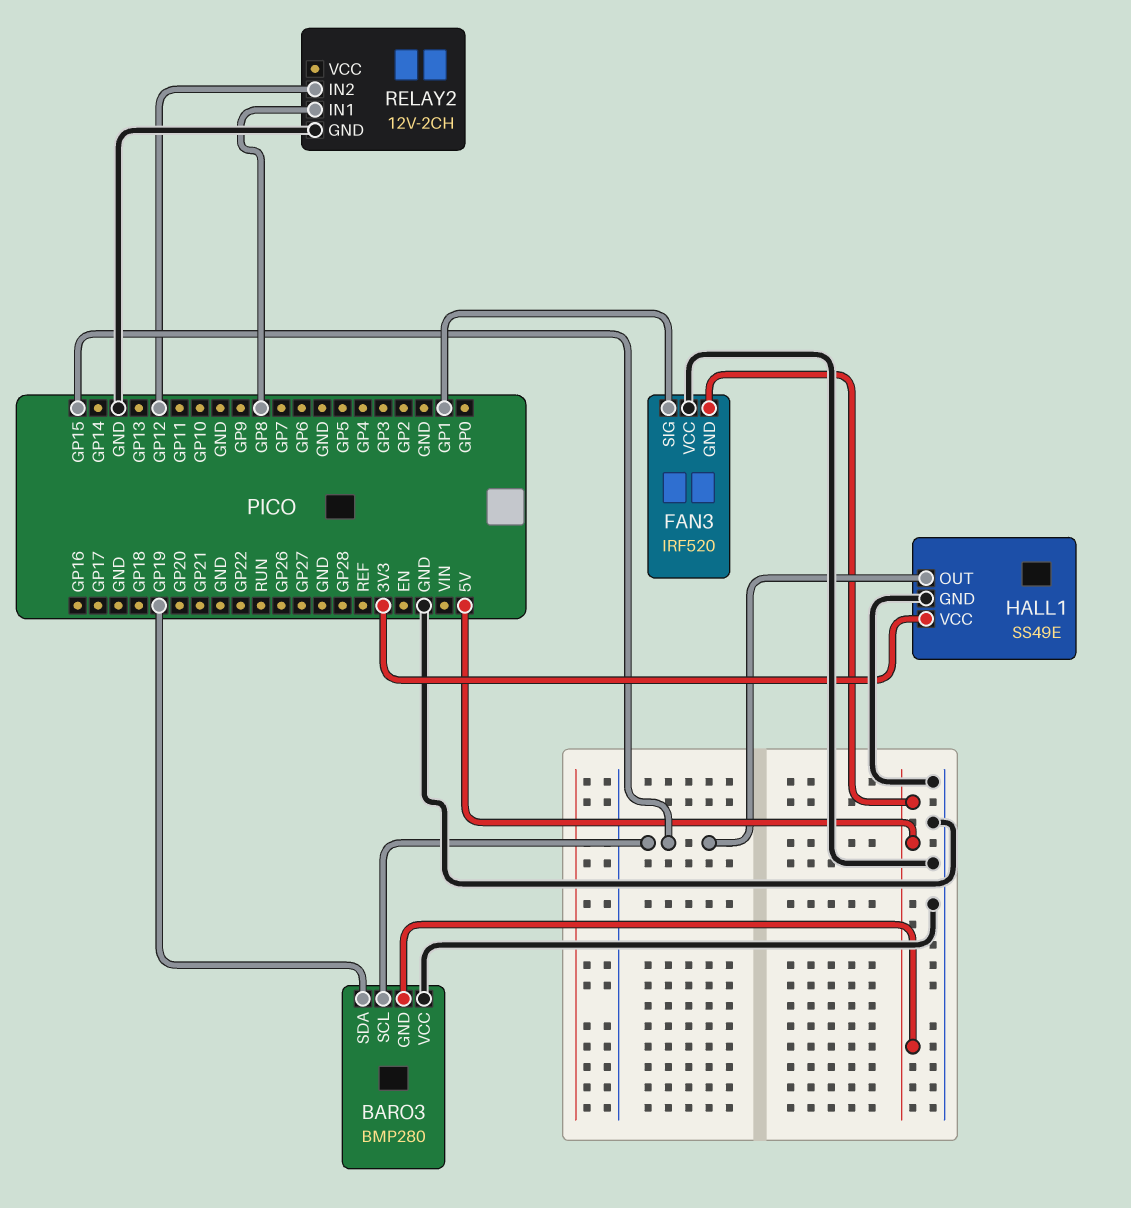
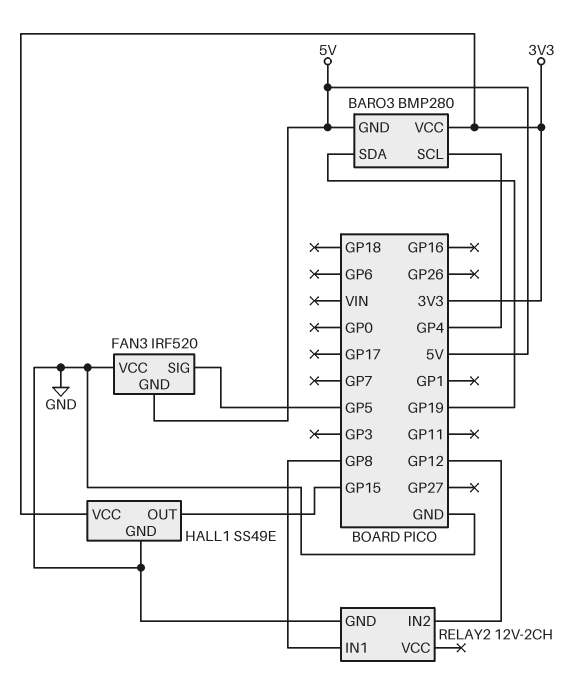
BARO3 pin SCL: GP15 -> GP4
BARO3 pin VCC: GND -> 3V3
FAN3 pin SIG: GP1 -> GP5

